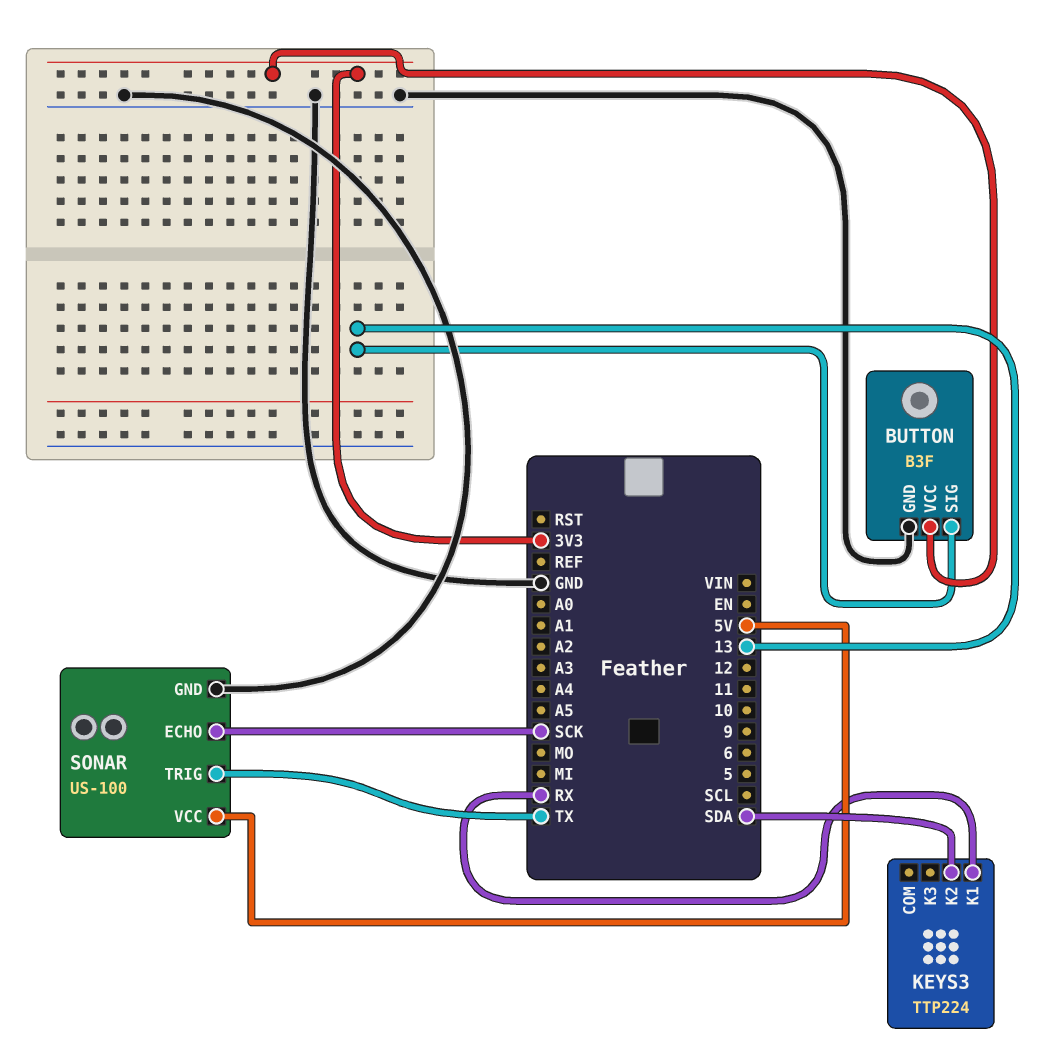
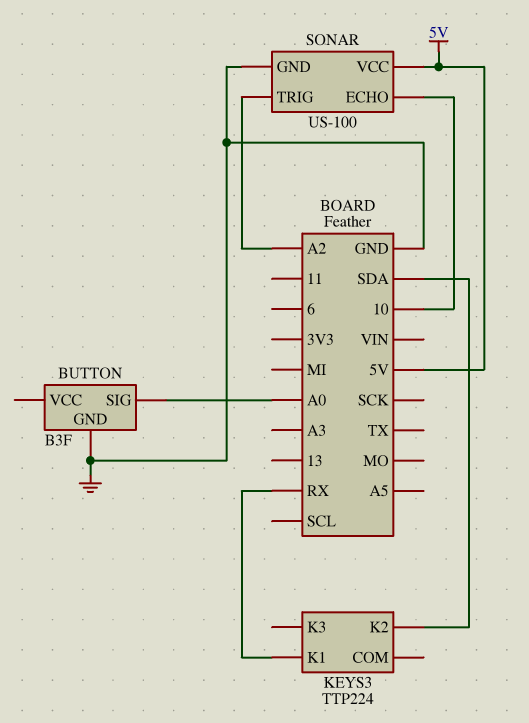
BUTTON pin SIG: 13 -> A0
BUTTON pin VCC: 3V3 -> none
SONAR pin ECHO: SCK -> 10
SONAR pin TRIG: TX -> A2

